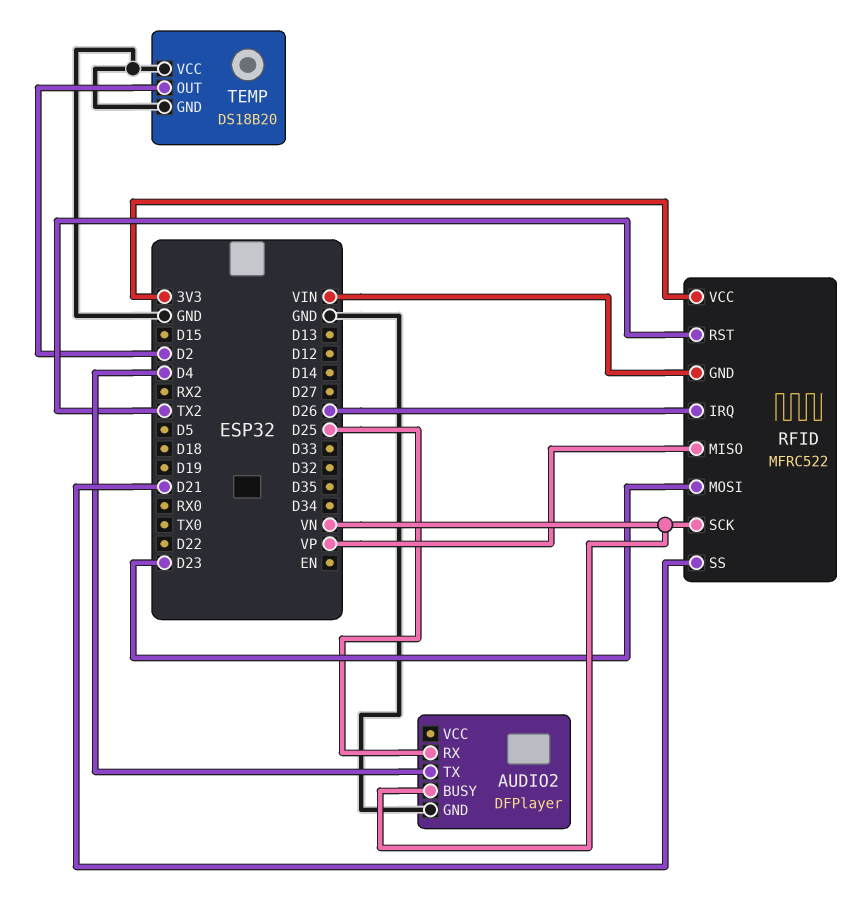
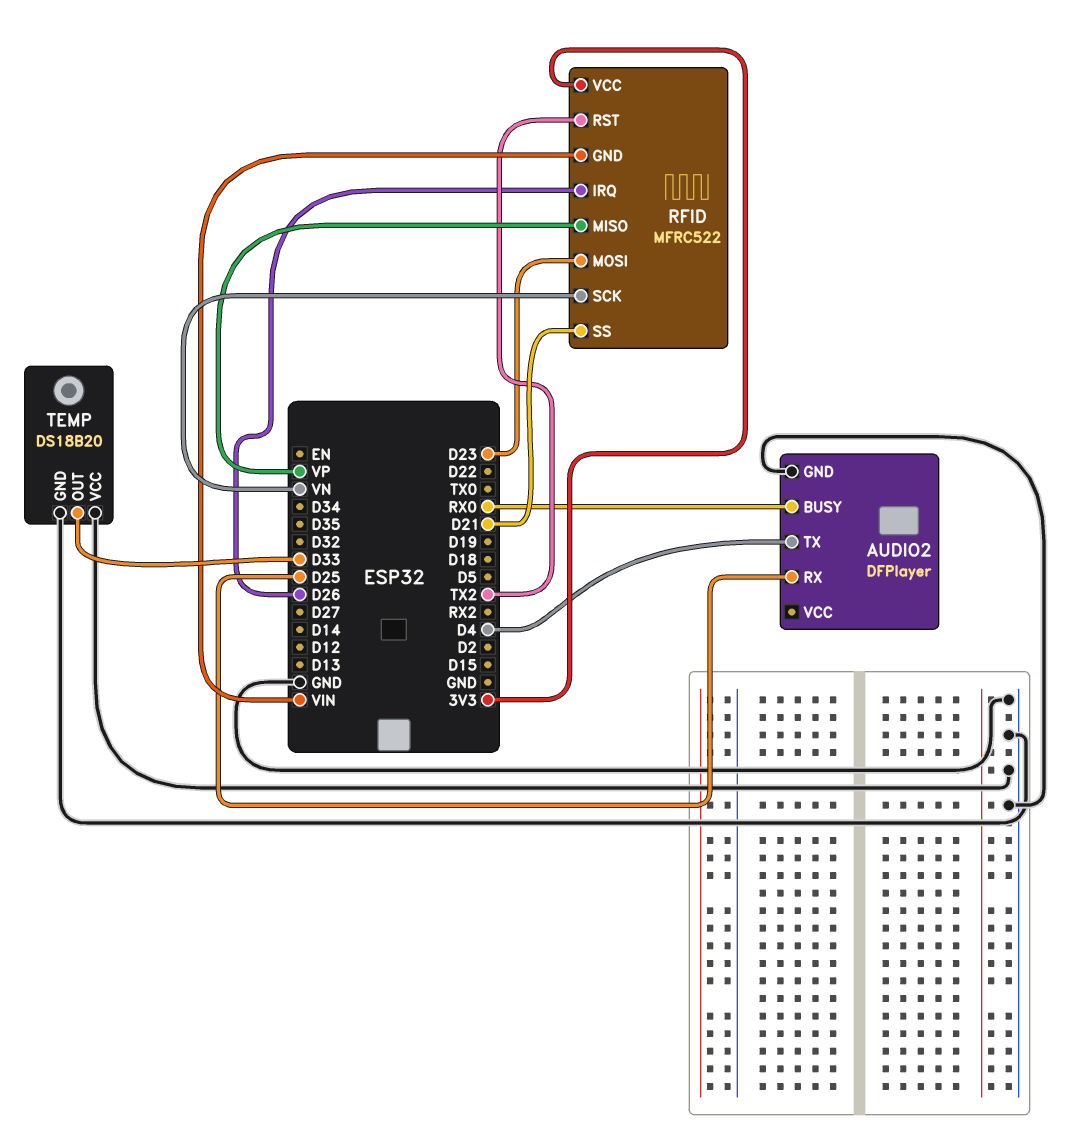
AUDIO2 pin BUSY: VN -> RX0
TEMP pin OUT: D2 -> D33

